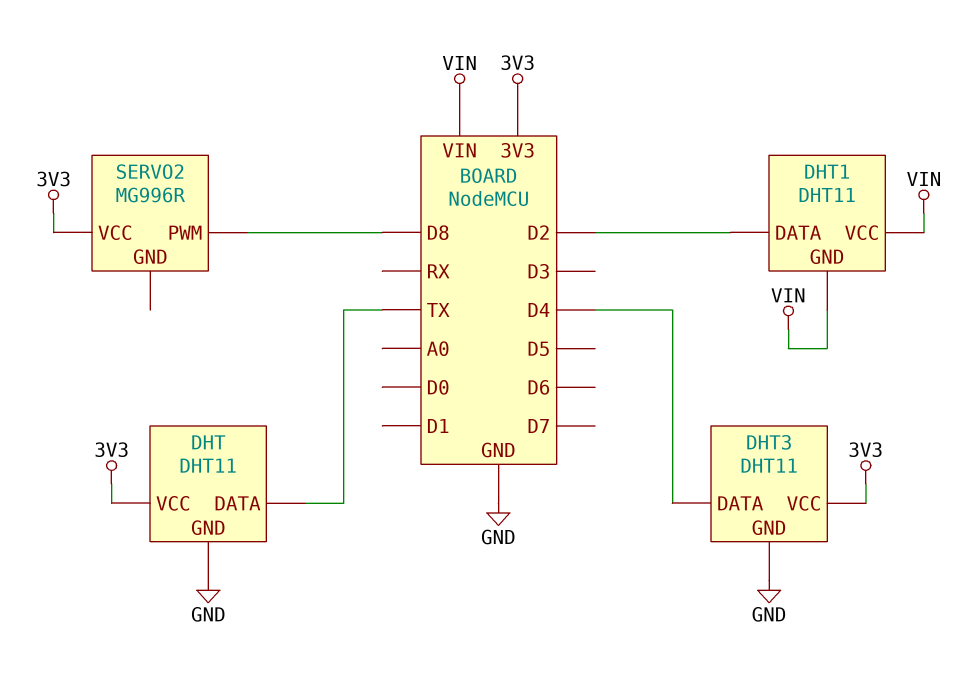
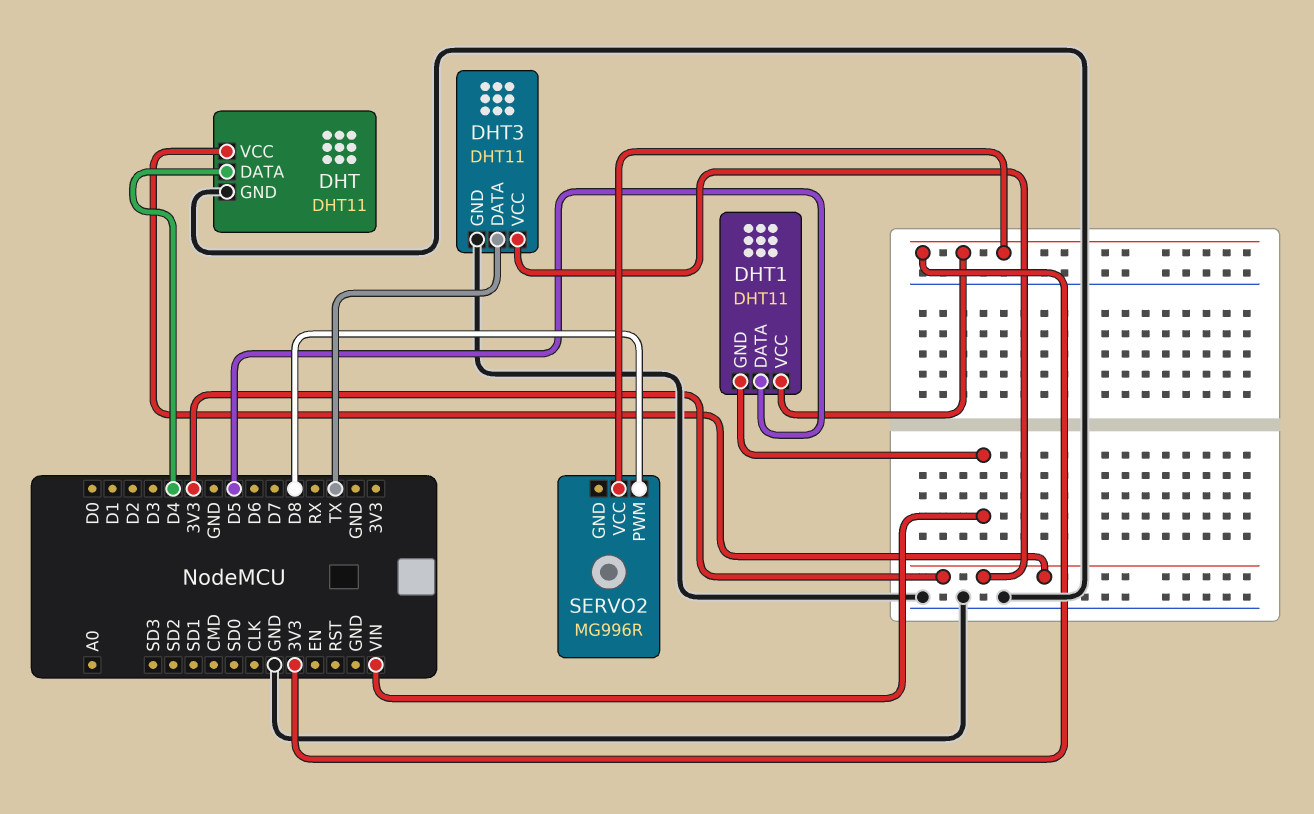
DHT pin DATA: TX -> D4
DHT1 pin DATA: D2 -> D5
DHT1 pin VCC: VIN -> 3V3
DHT3 pin DATA: D4 -> TX

